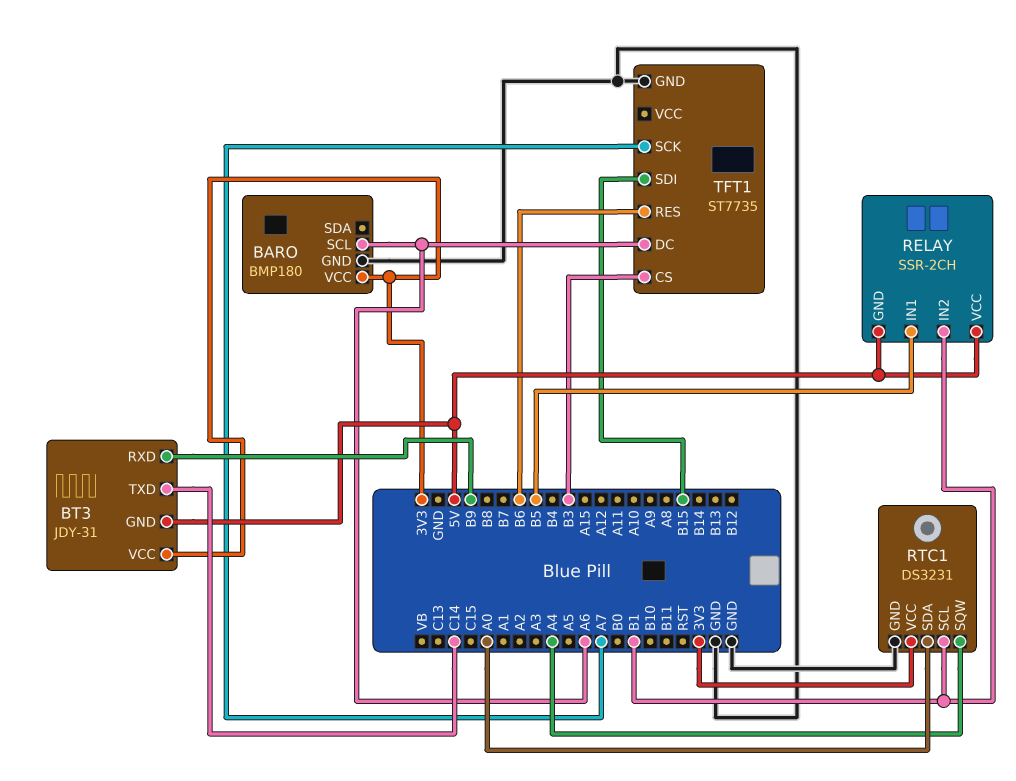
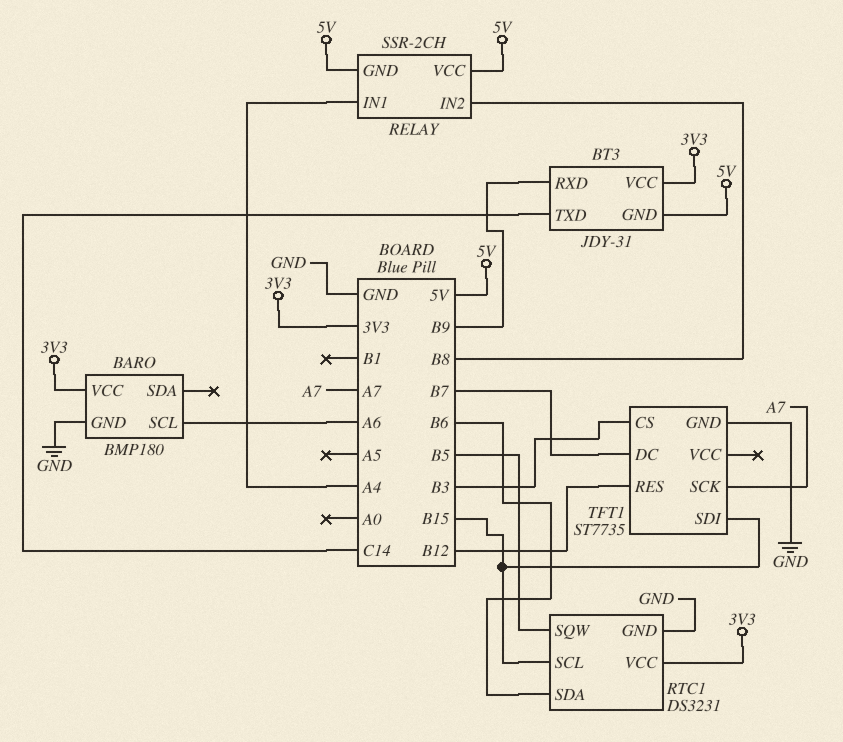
RELAY pin IN1: B5 -> A4
RELAY pin IN2: B1 -> B8
RTC1 pin SCL: B1 -> B15
RTC1 pin SDA: A0 -> B6
RTC1 pin SQW: A4 -> B5
TFT1 pin DC: A6 -> B7
TFT1 pin RES: B6 -> B12

